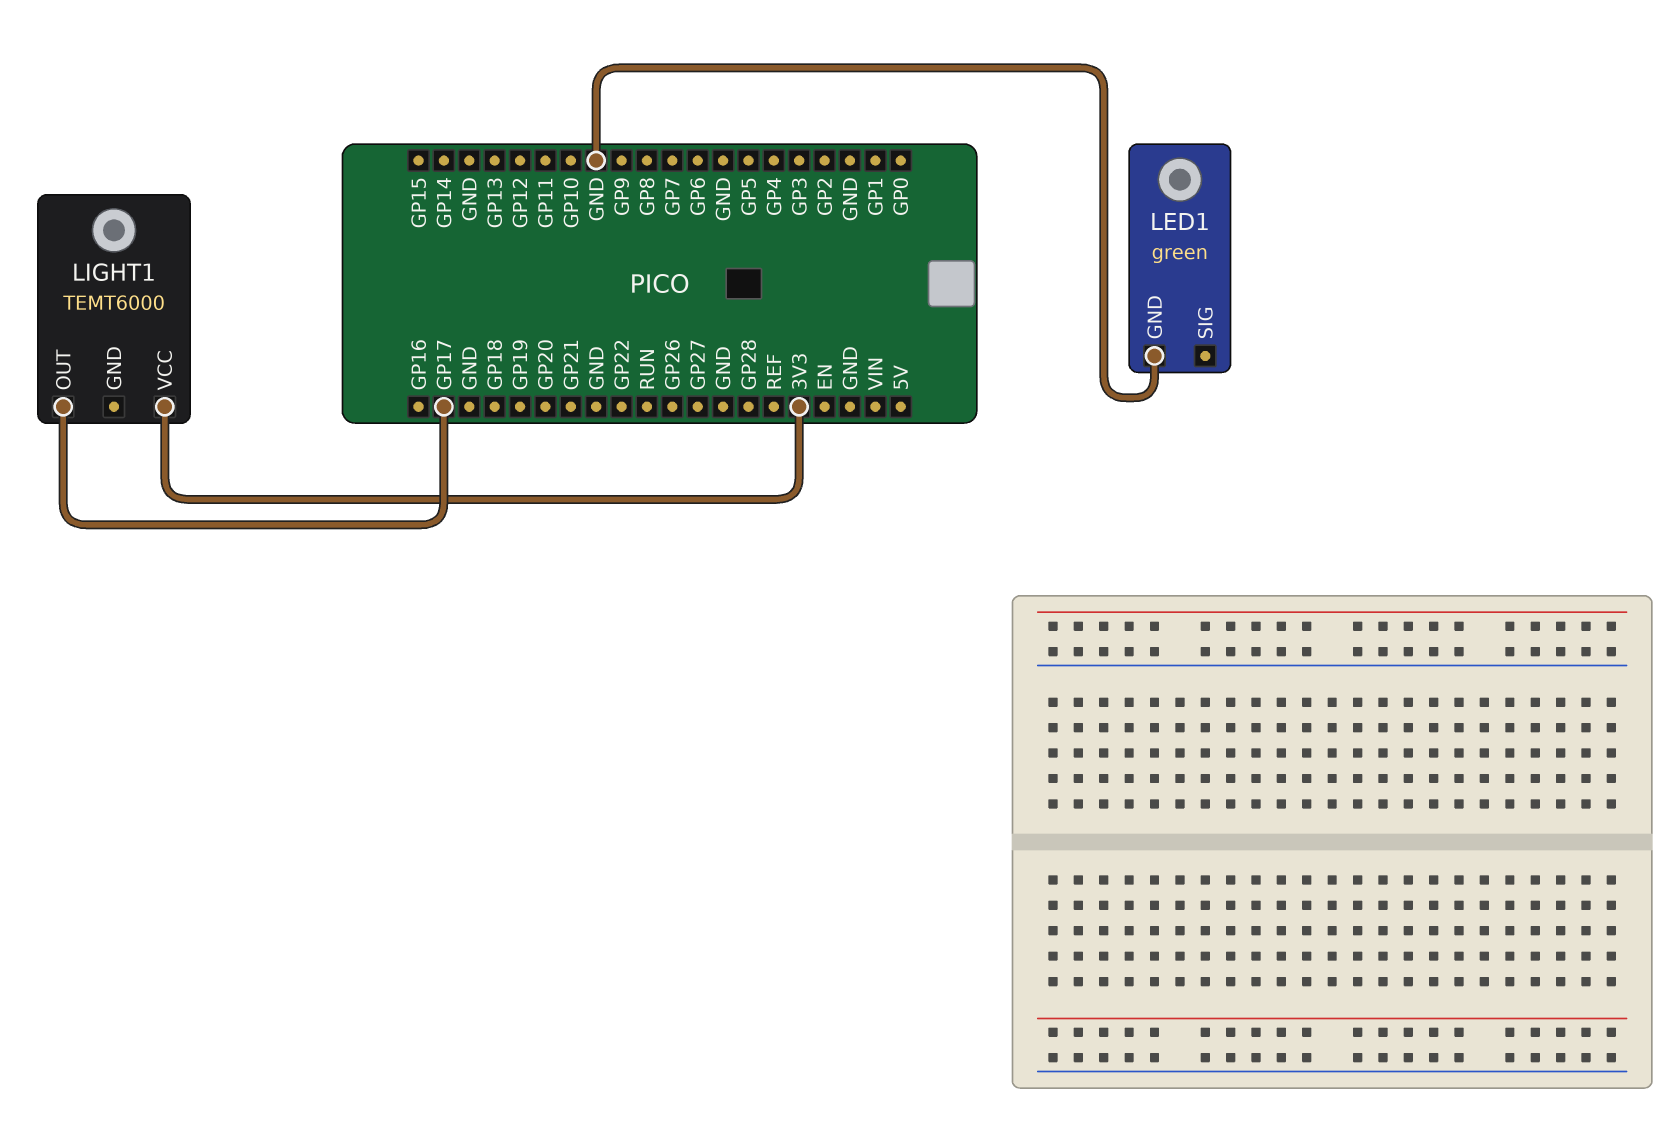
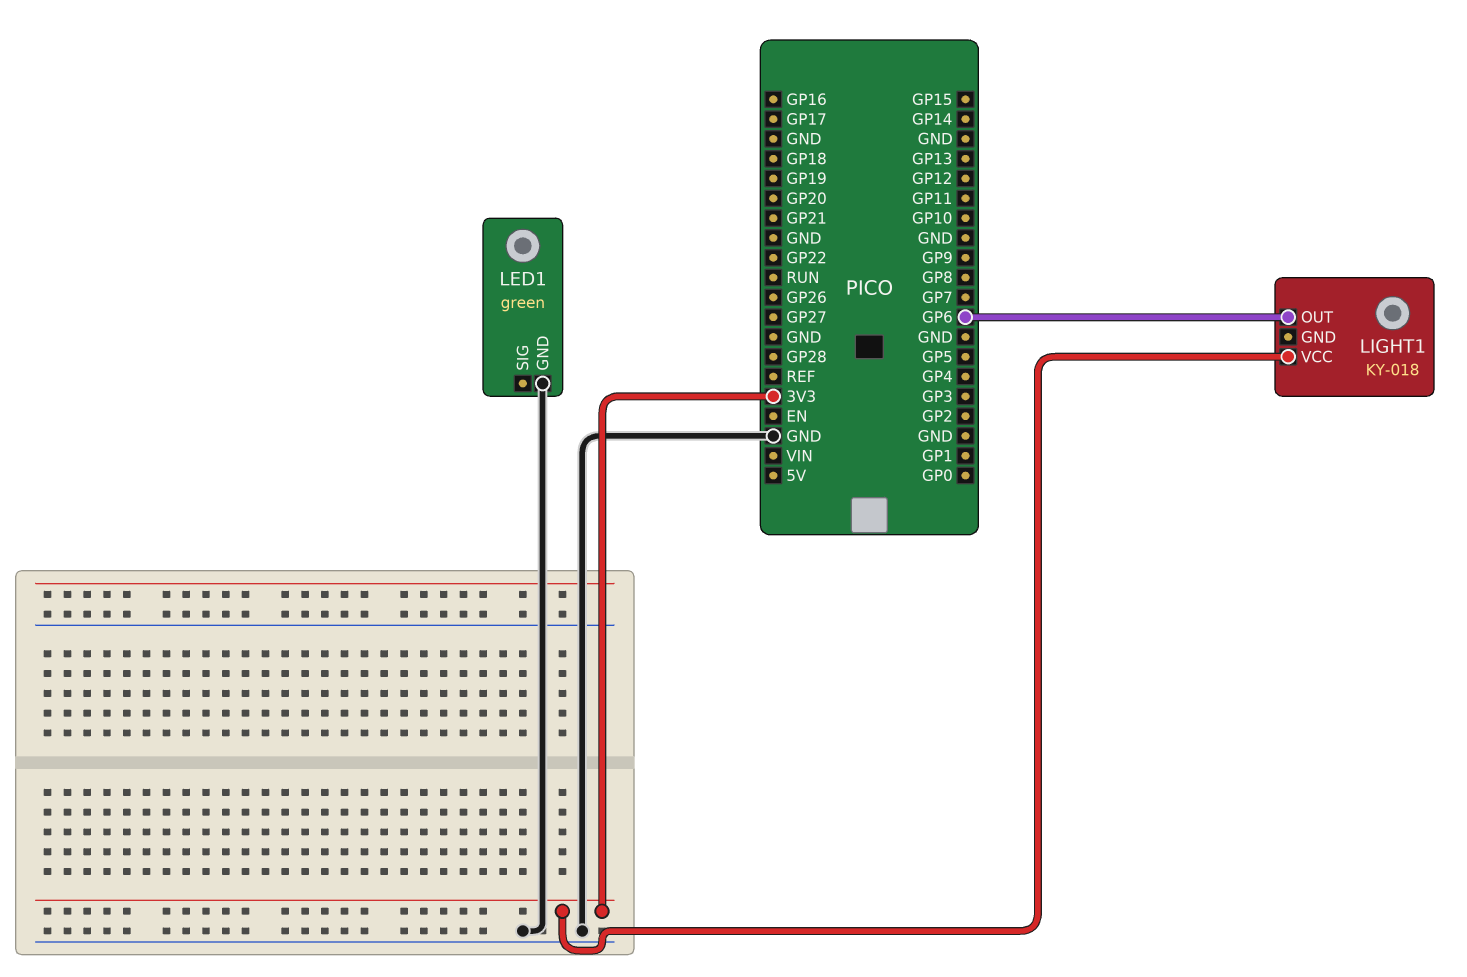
LIGHT1: TEMT6000 -> KY-018
LIGHT1 pin OUT: GP17 -> GP6

